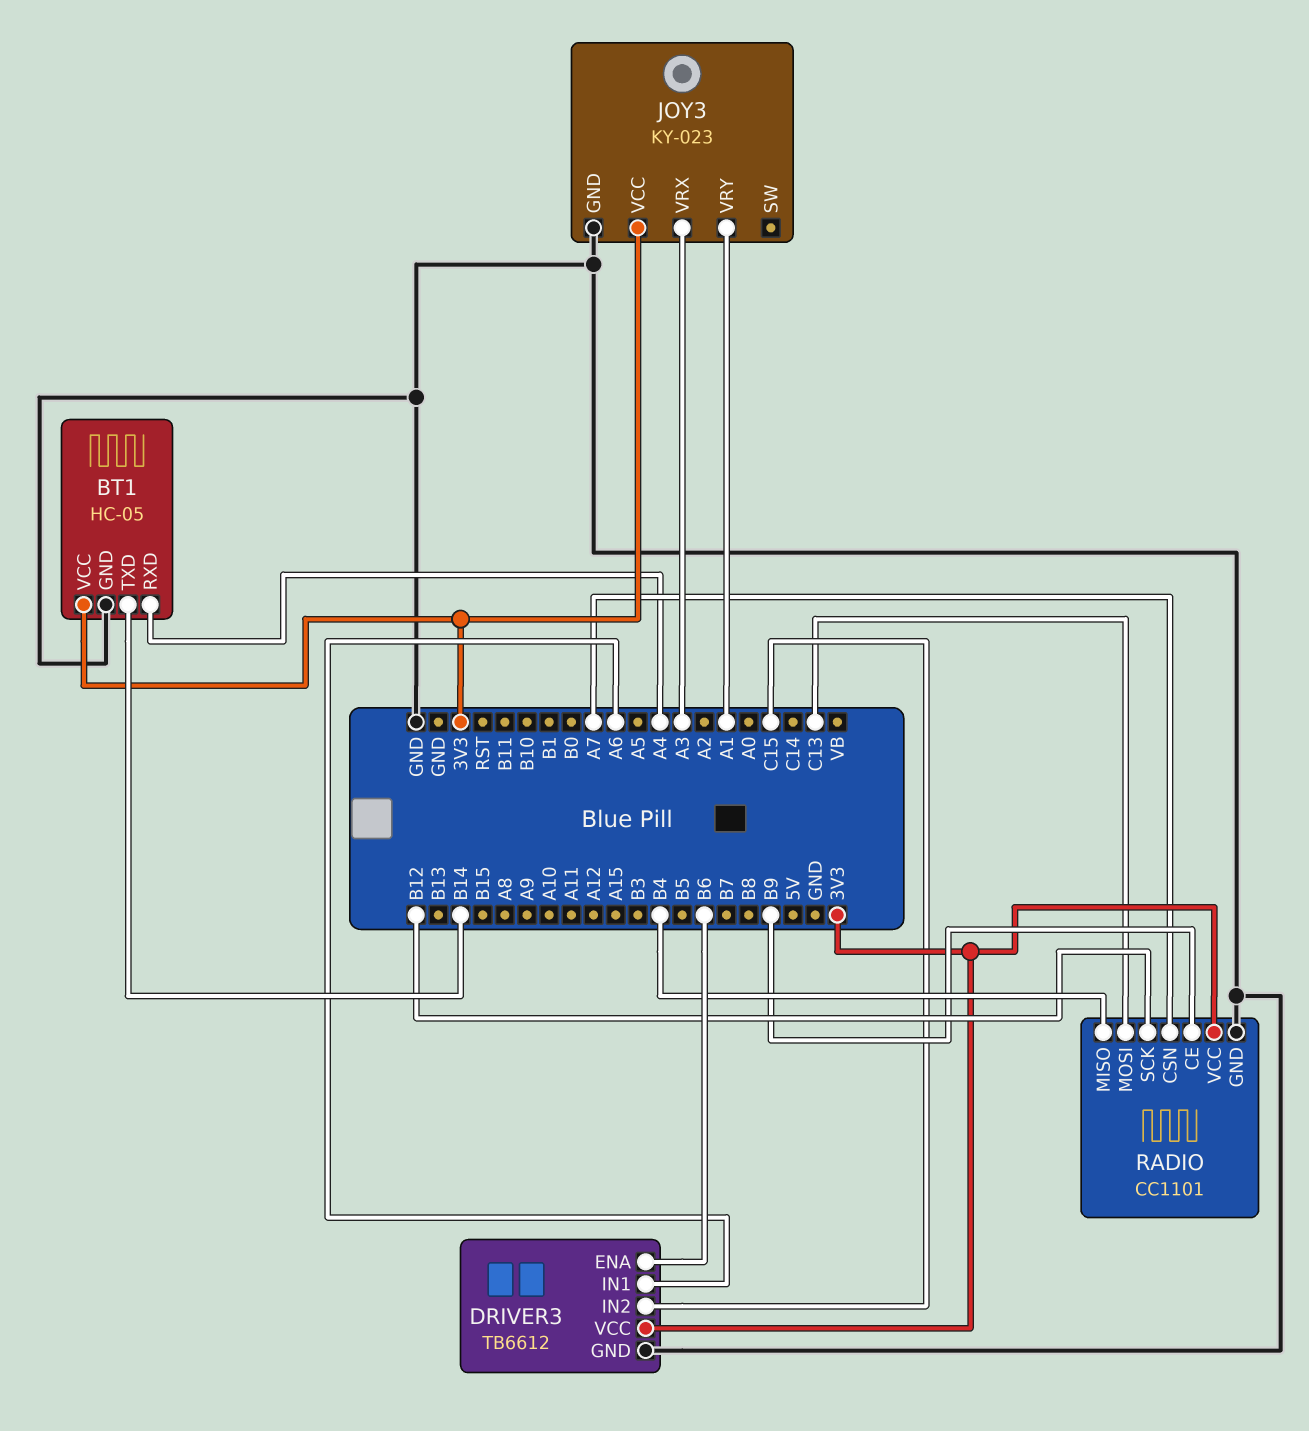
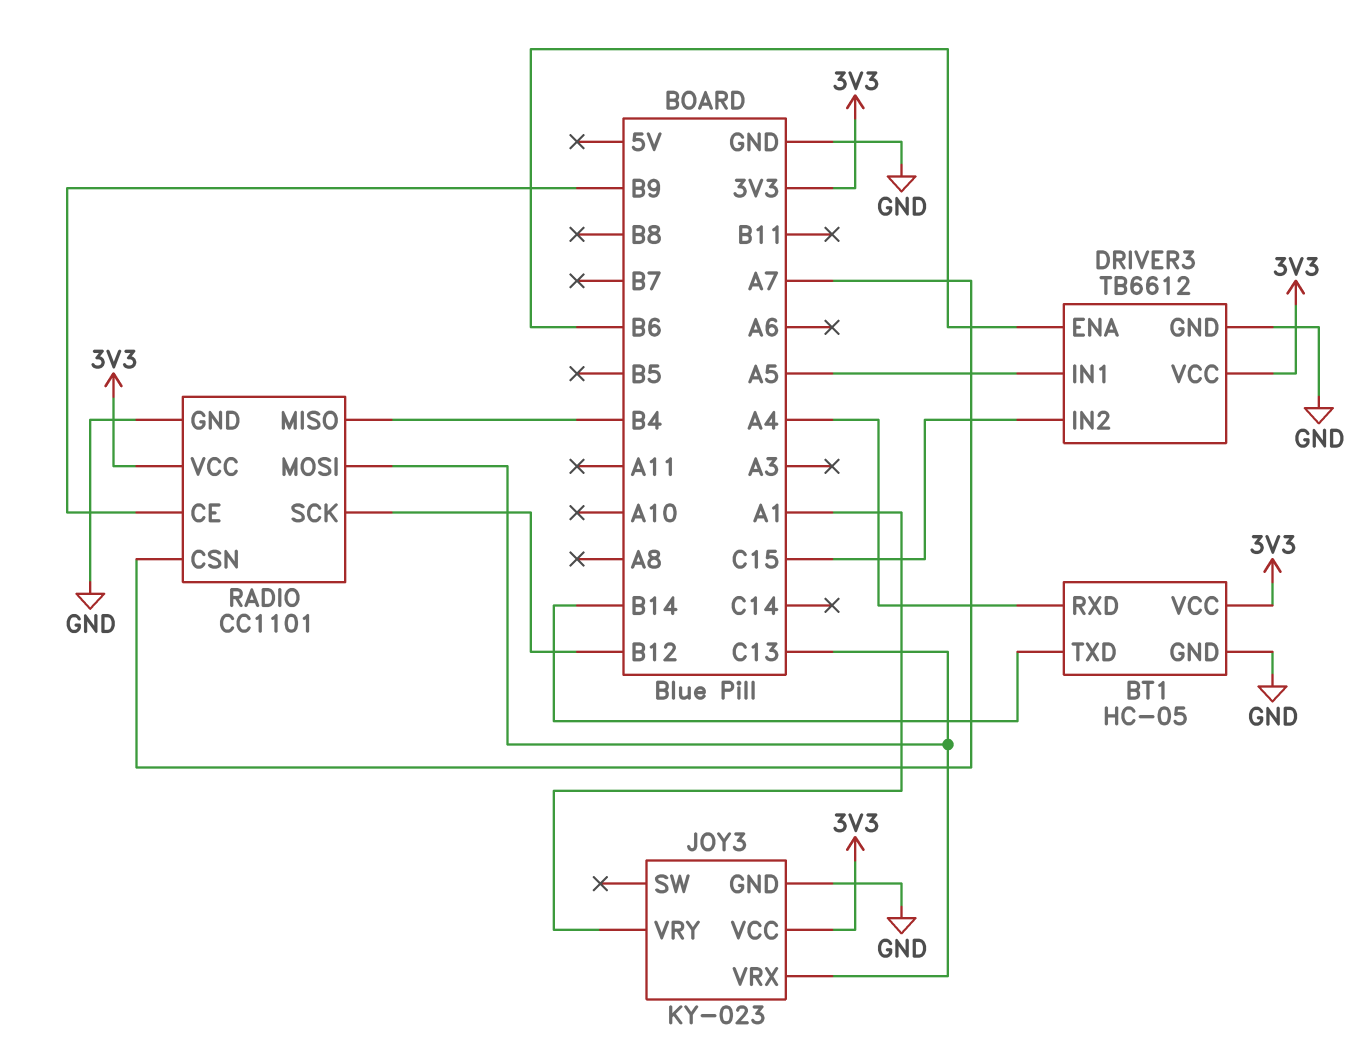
DRIVER3 pin IN1: A6 -> A5
JOY3 pin VRX: A3 -> C13

